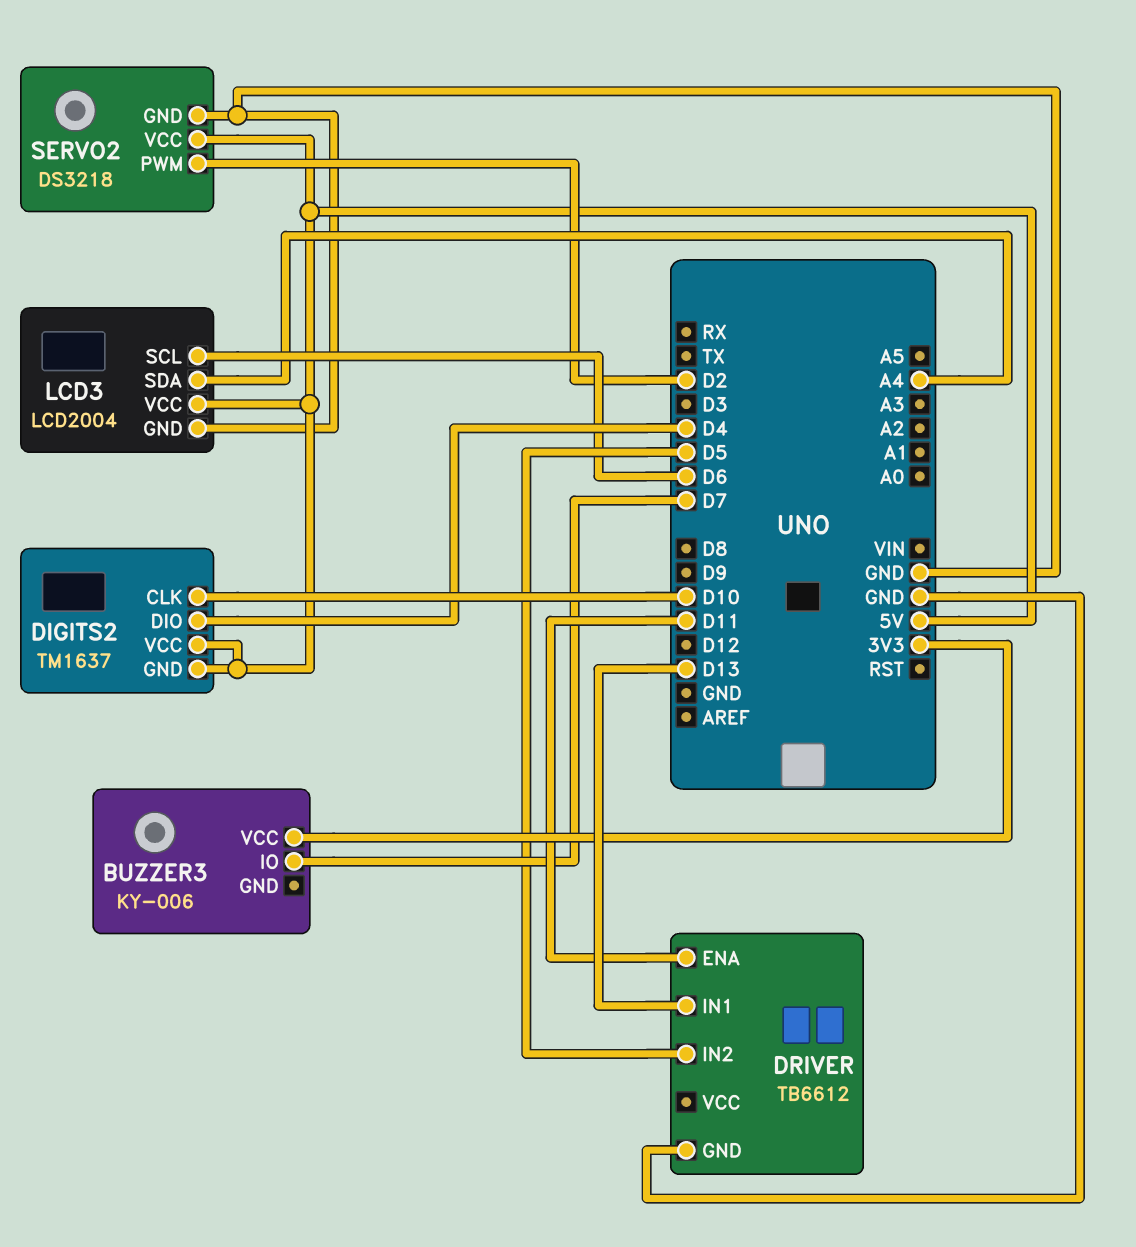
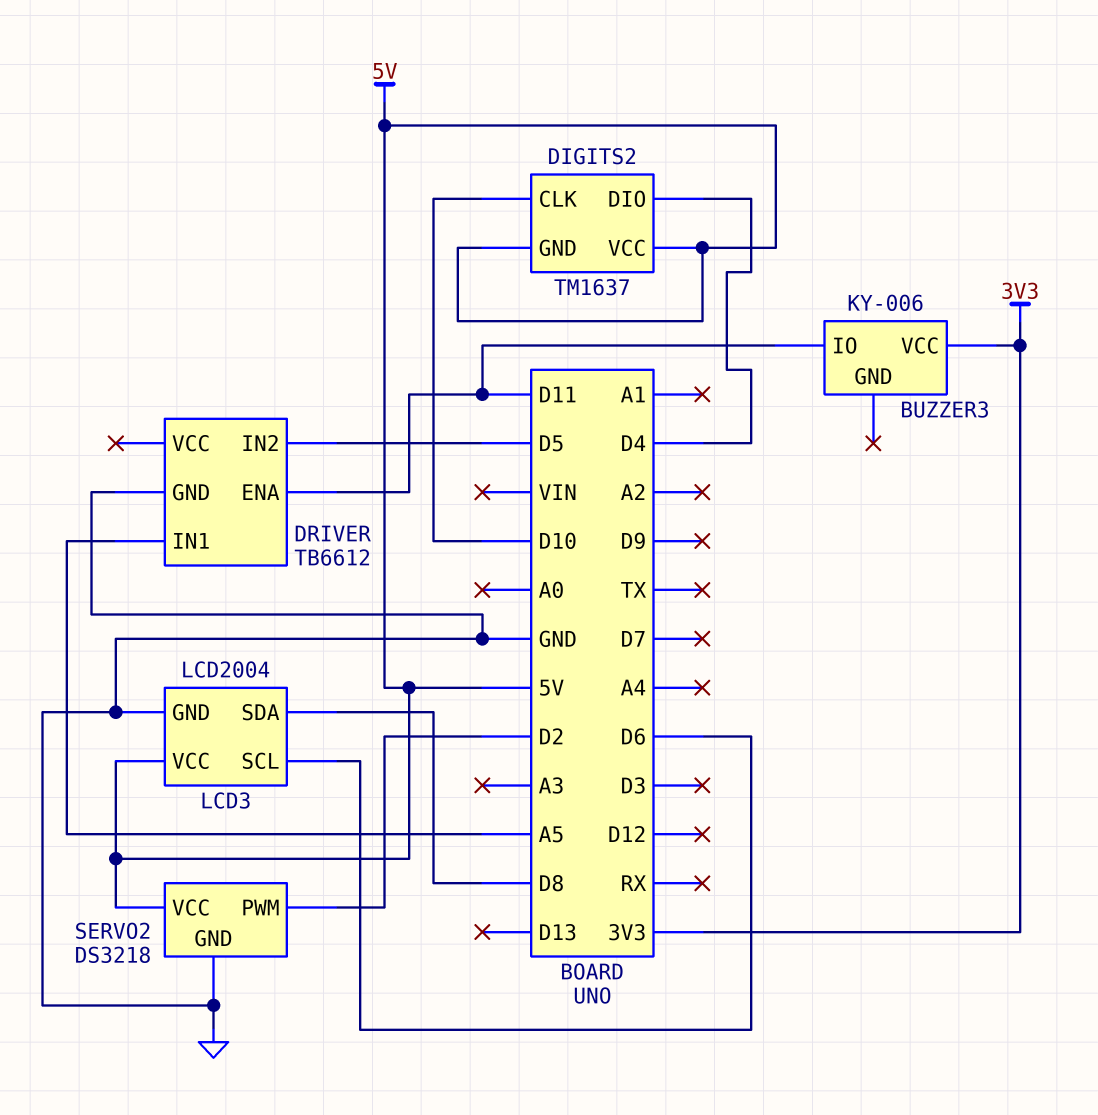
BUZZER3 pin IO: D7 -> D11
DRIVER pin IN1: D13 -> A5
LCD3 pin SDA: A4 -> D8

